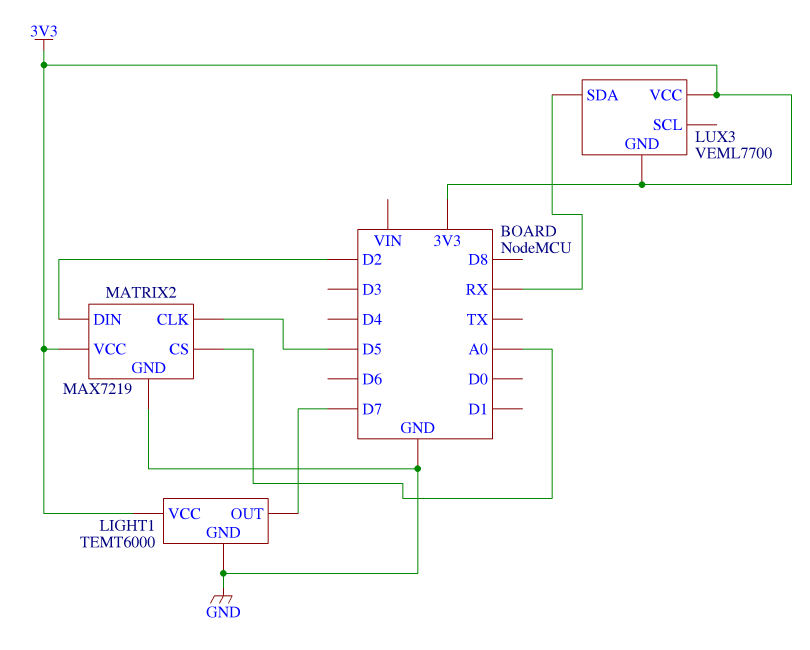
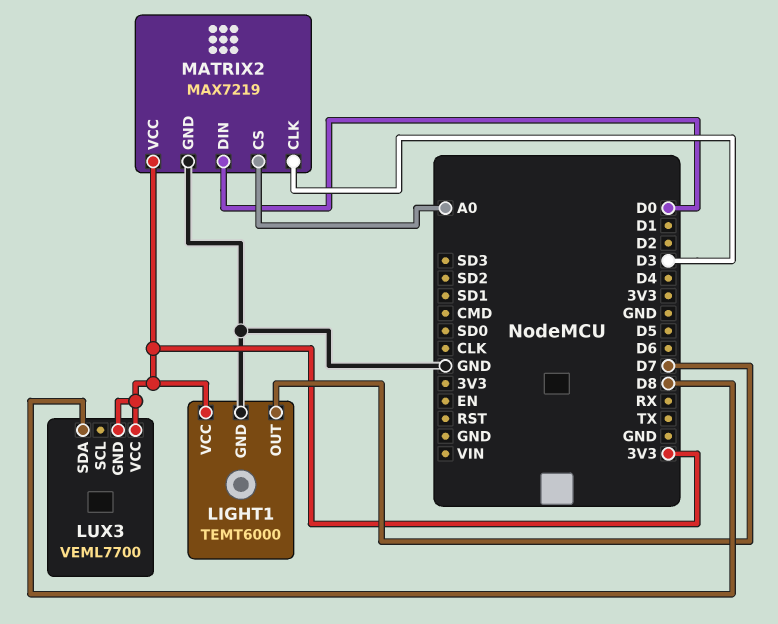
LUX3 pin SDA: RX -> D8
MATRIX2 pin CLK: D5 -> D3
MATRIX2 pin DIN: D2 -> D0

